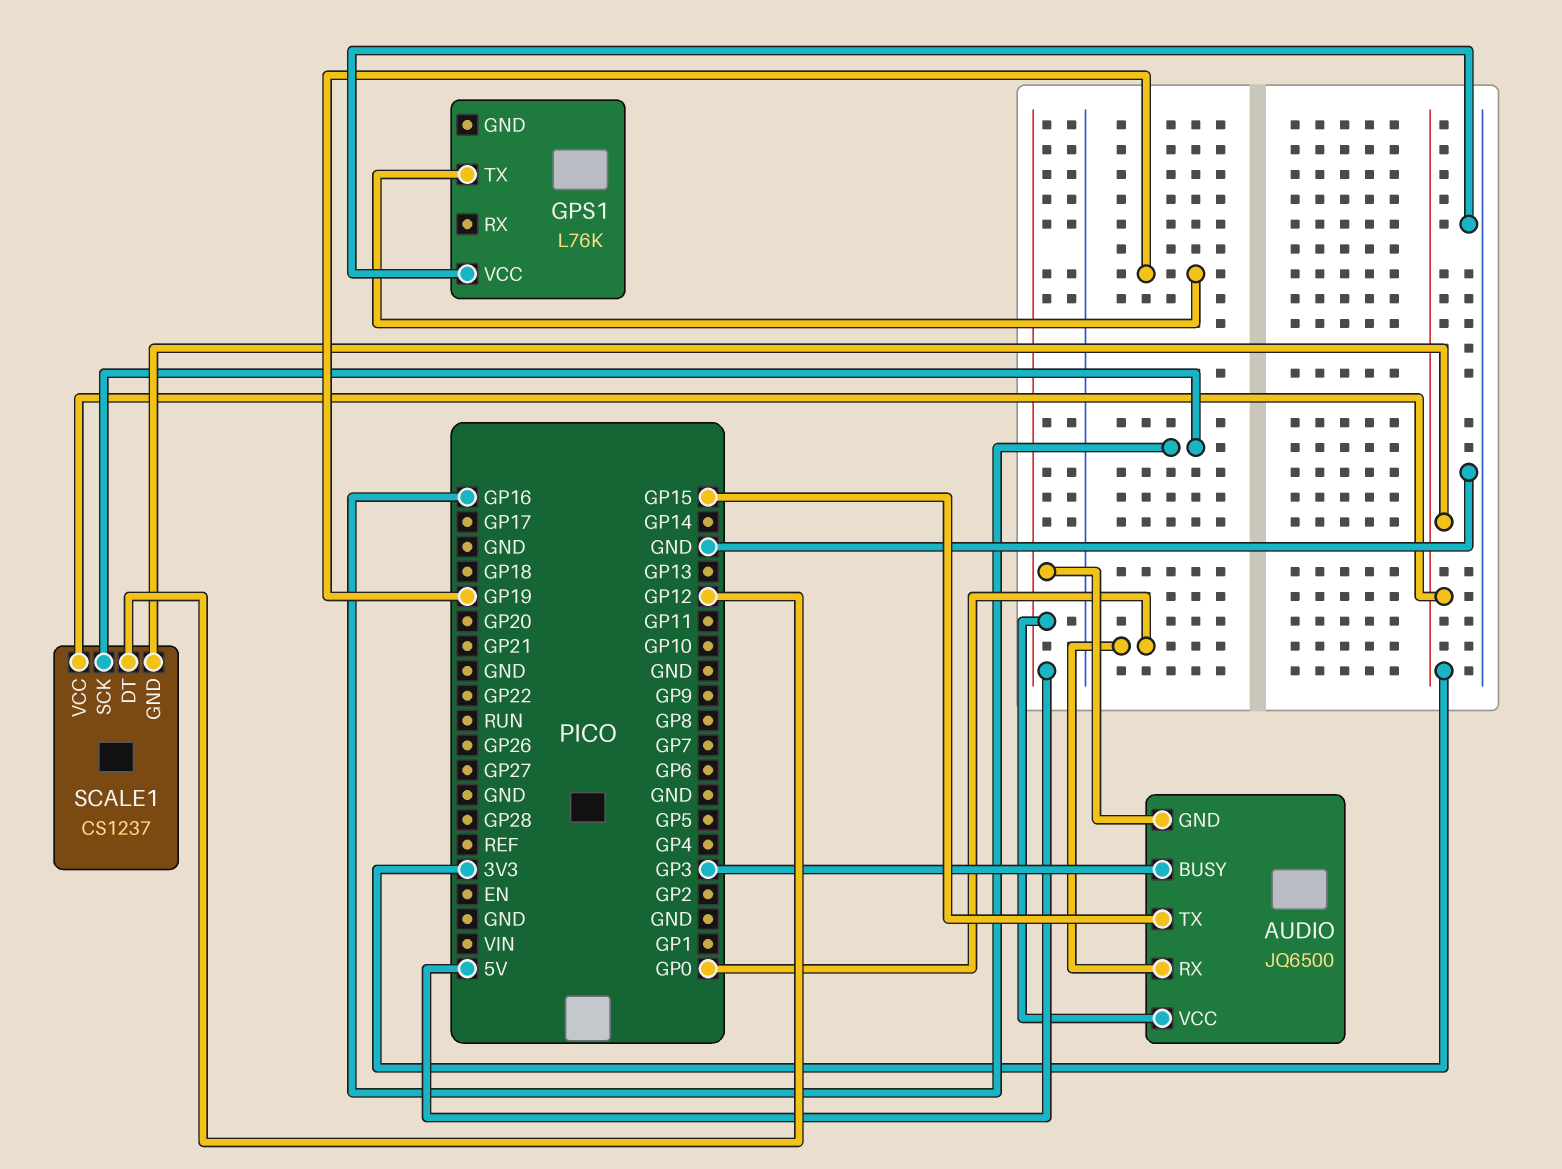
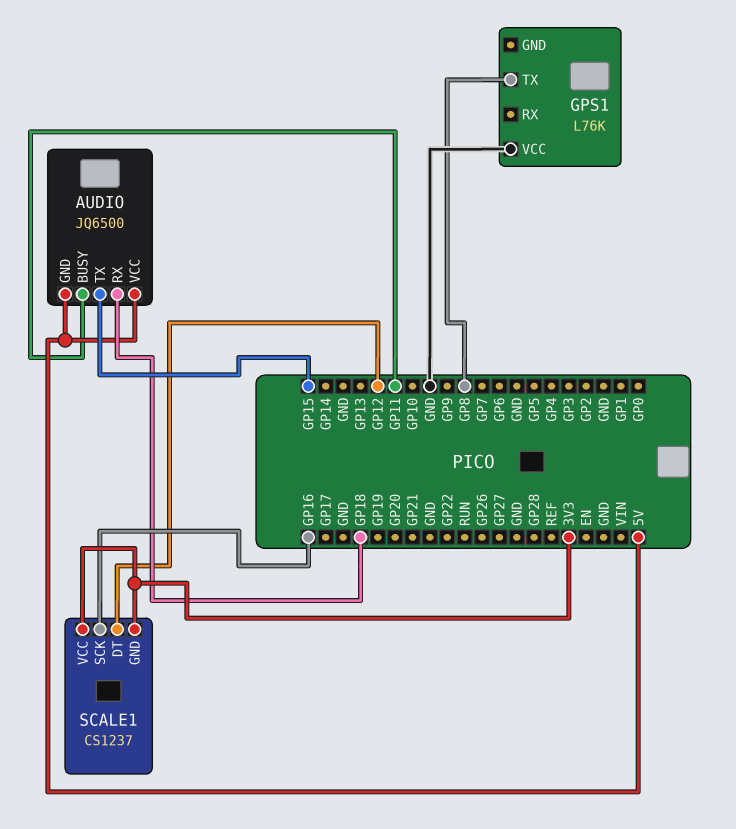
AUDIO pin BUSY: GP3 -> GP11
AUDIO pin RX: GP0 -> GP18
GPS1 pin TX: GP19 -> GP8

